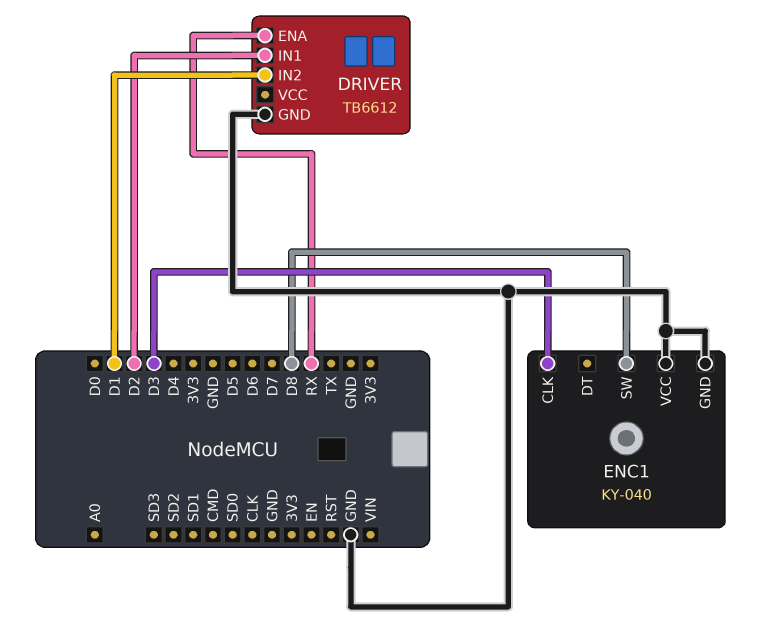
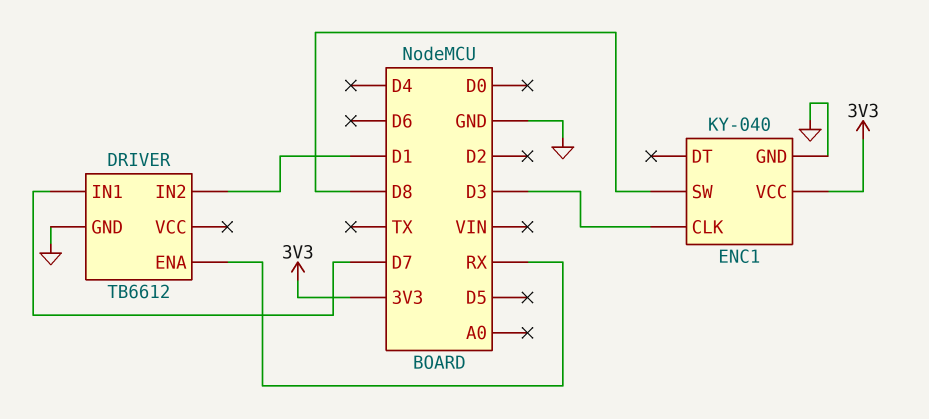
DRIVER pin IN1: D2 -> D7
ENC1 pin VCC: GND -> 3V3

